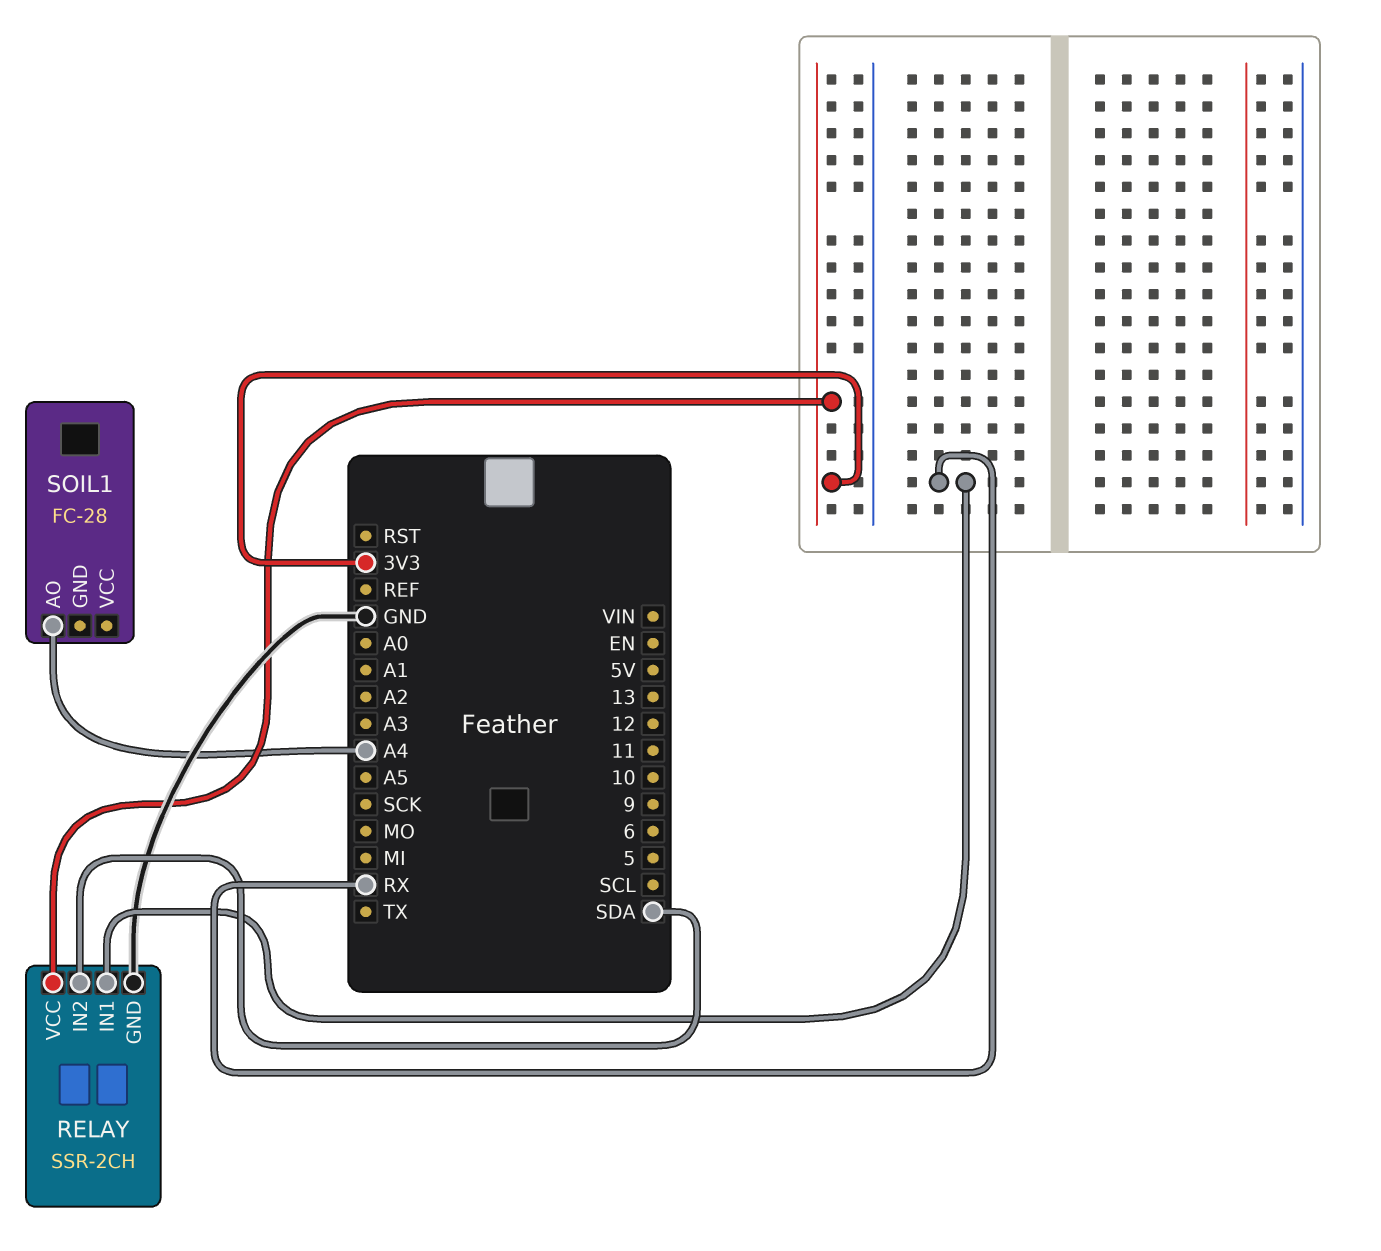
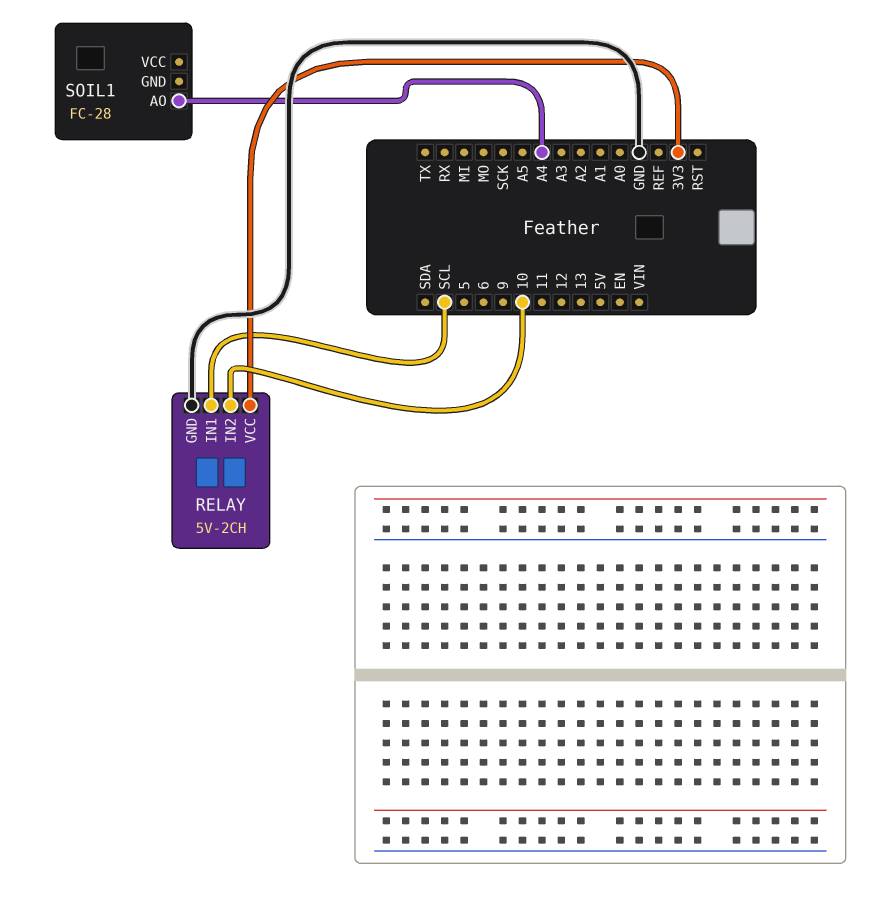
RELAY: SSR-2CH -> 5V-2CH
RELAY pin IN1: RX -> SCL
RELAY pin IN2: SDA -> 10

